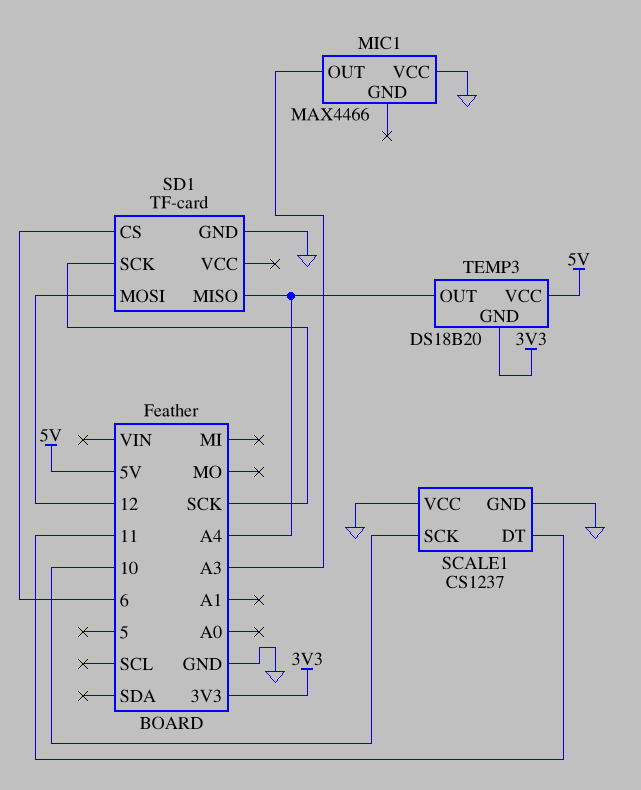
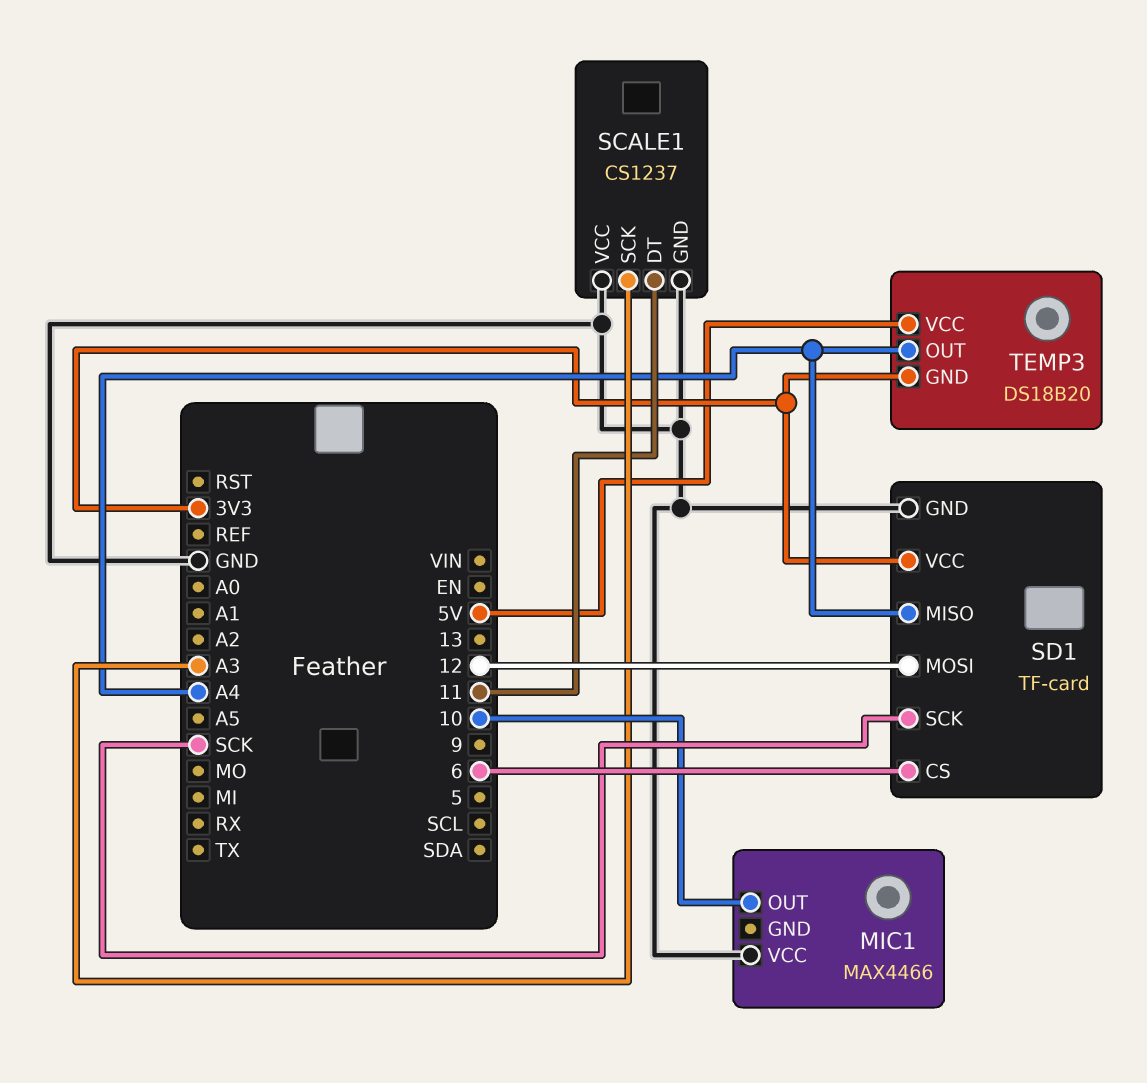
MIC1 pin OUT: A3 -> 10
SCALE1 pin SCK: 10 -> A3
SD1 pin VCC: none -> 3V3

